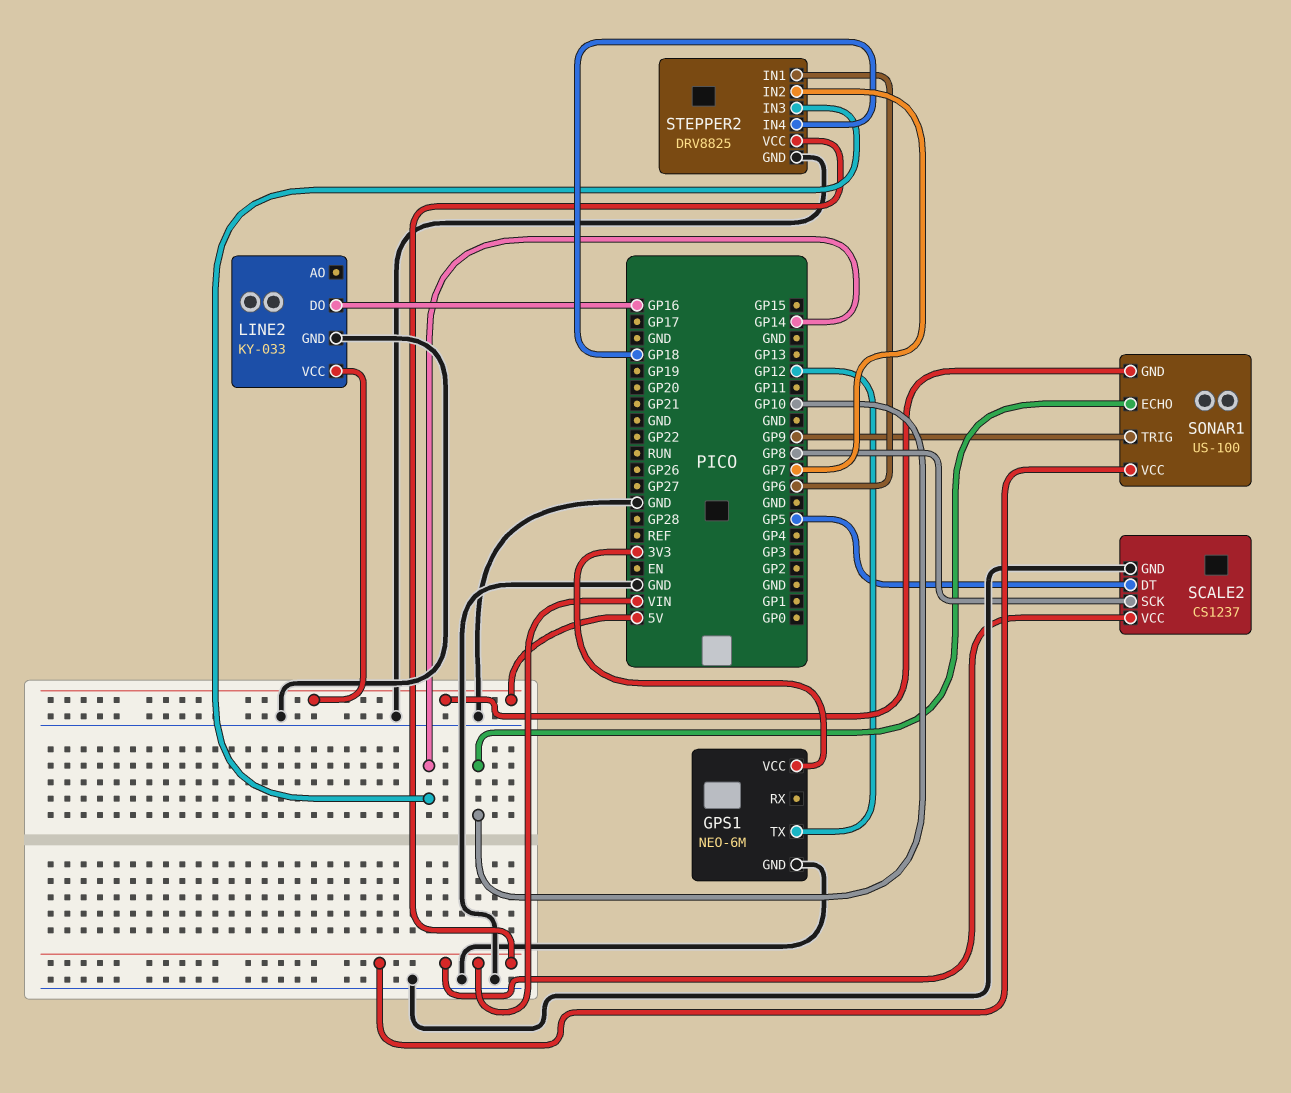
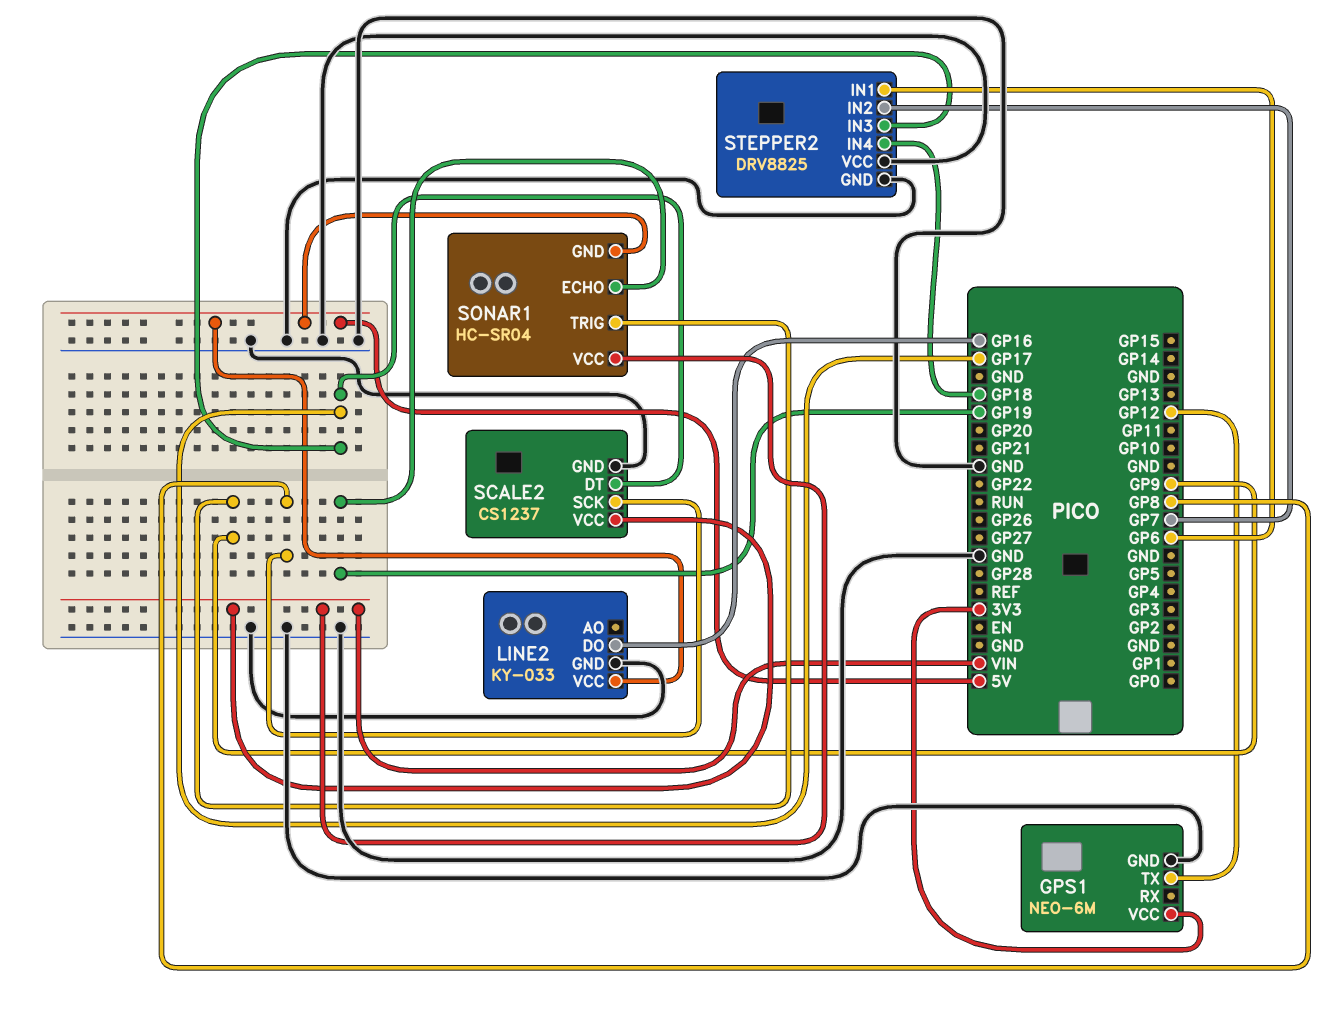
SCALE2 pin DT: GP5 -> GP17
SONAR1: US-100 -> HC-SR04
SONAR1 pin ECHO: GP10 -> GP19
STEPPER2 pin IN3: GP14 -> GP17
STEPPER2 pin VCC: VIN -> GND

